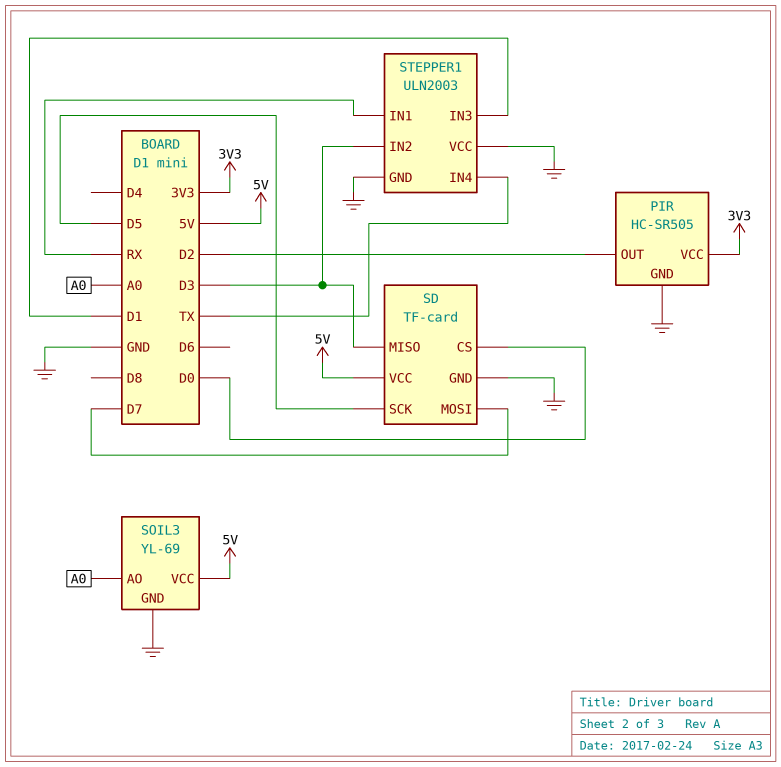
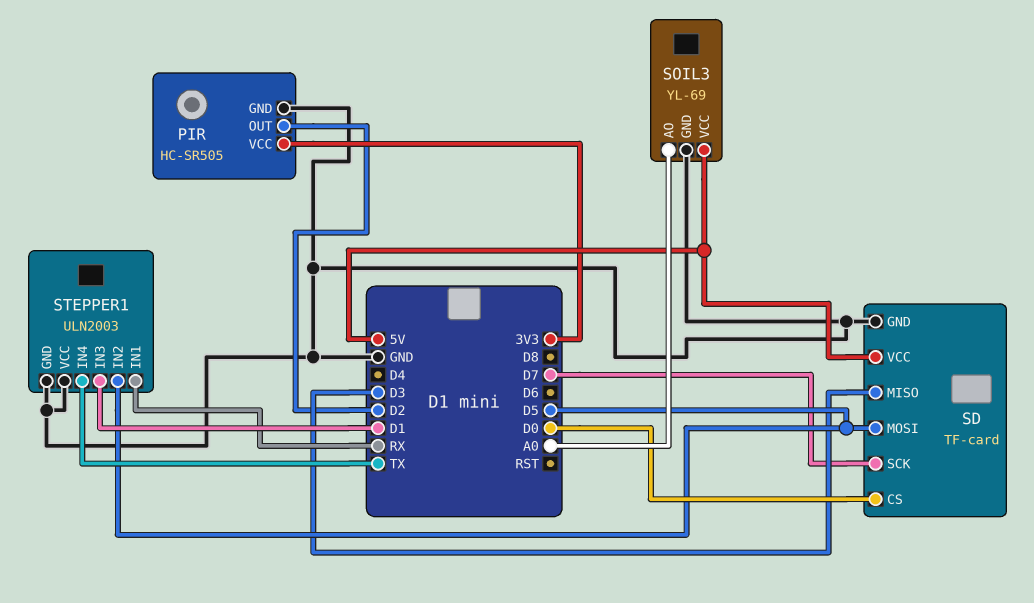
SD pin MOSI: D7 -> D5
SD pin SCK: D5 -> D7
STEPPER1 pin IN2: D3 -> D5

